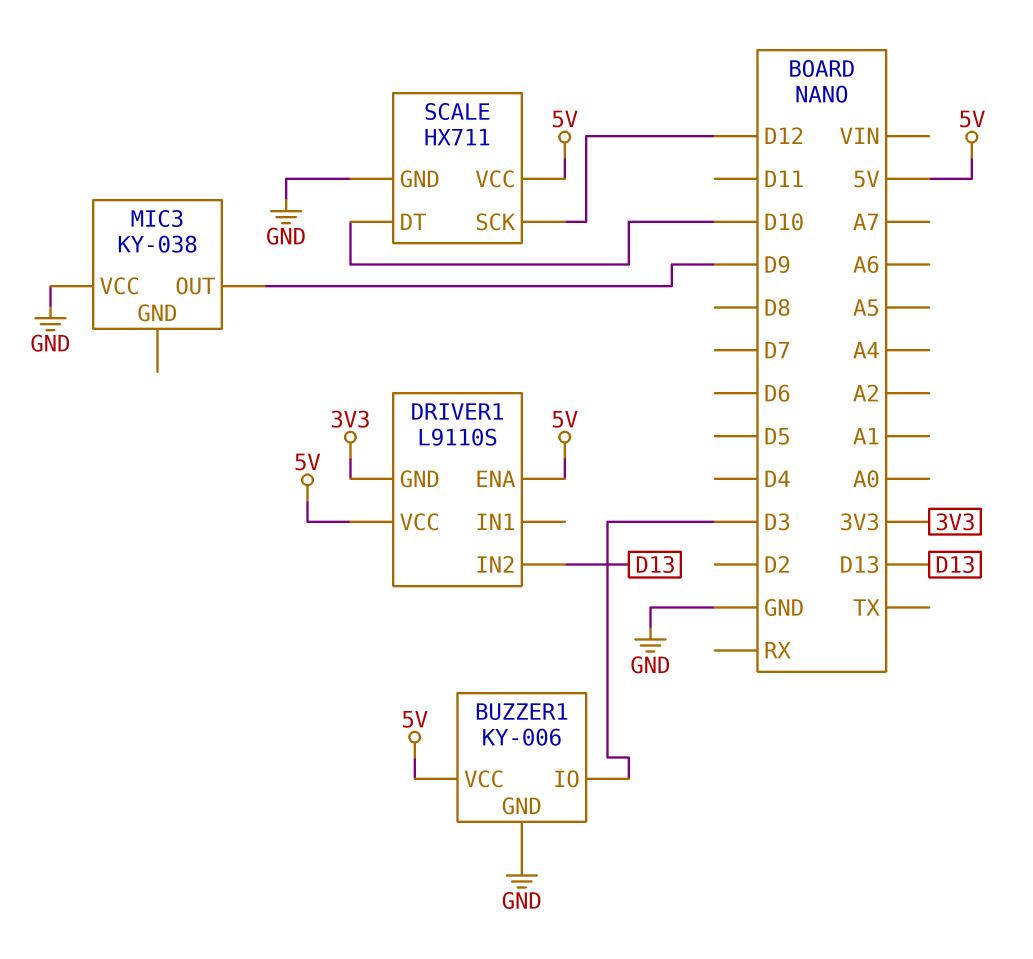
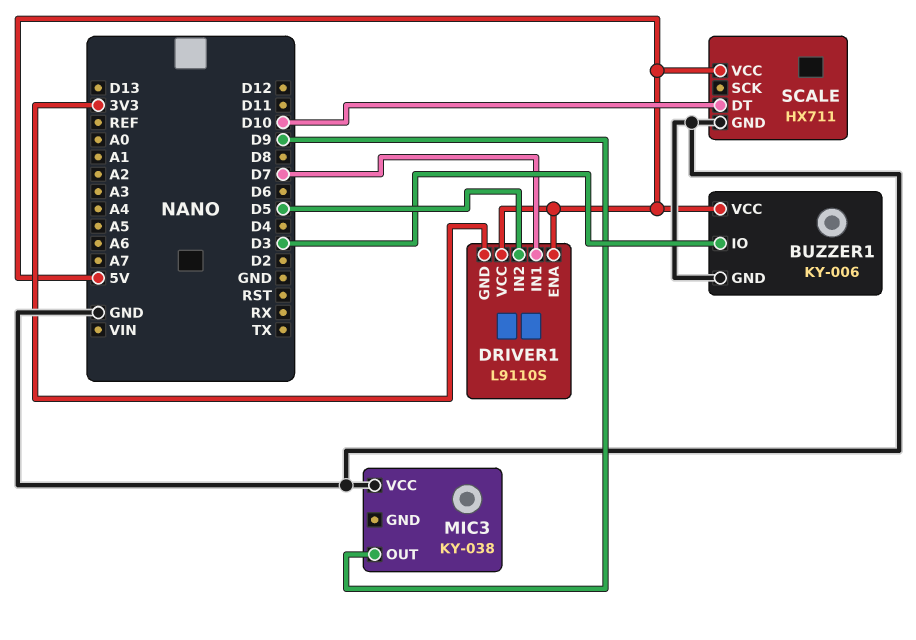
DRIVER1 pin IN1: none -> D7
DRIVER1 pin IN2: D13 -> D5
SCALE pin SCK: D12 -> none

